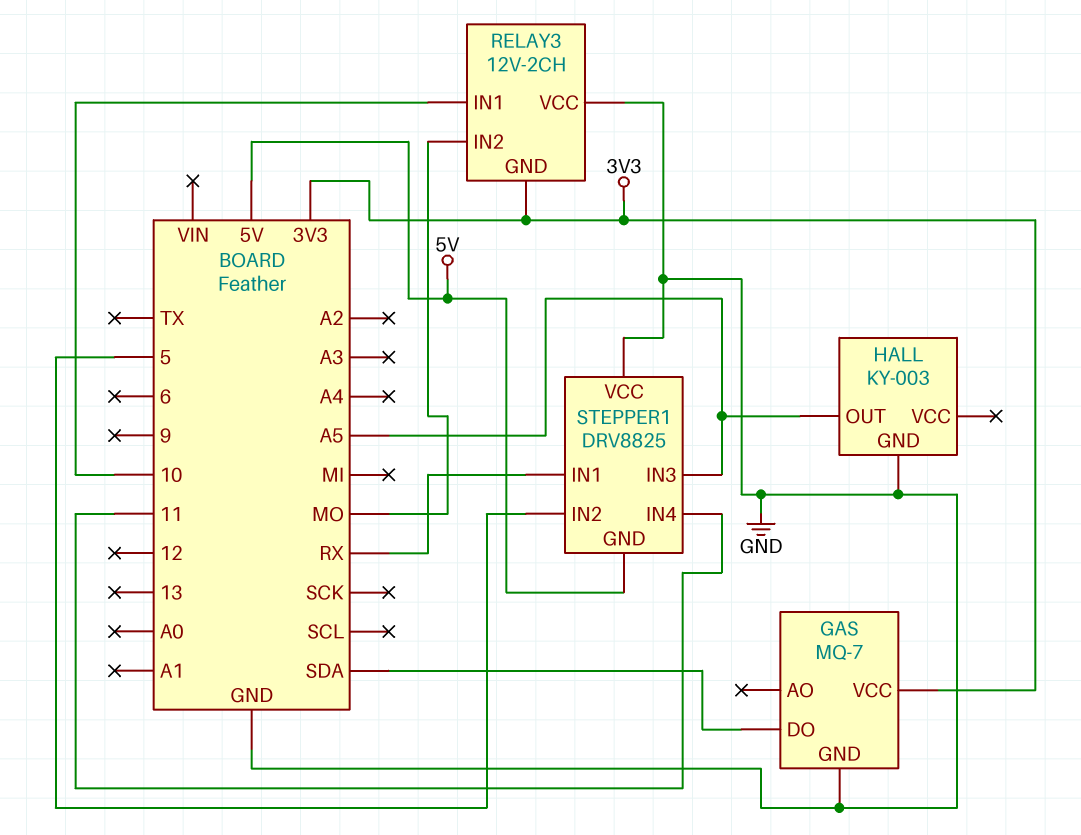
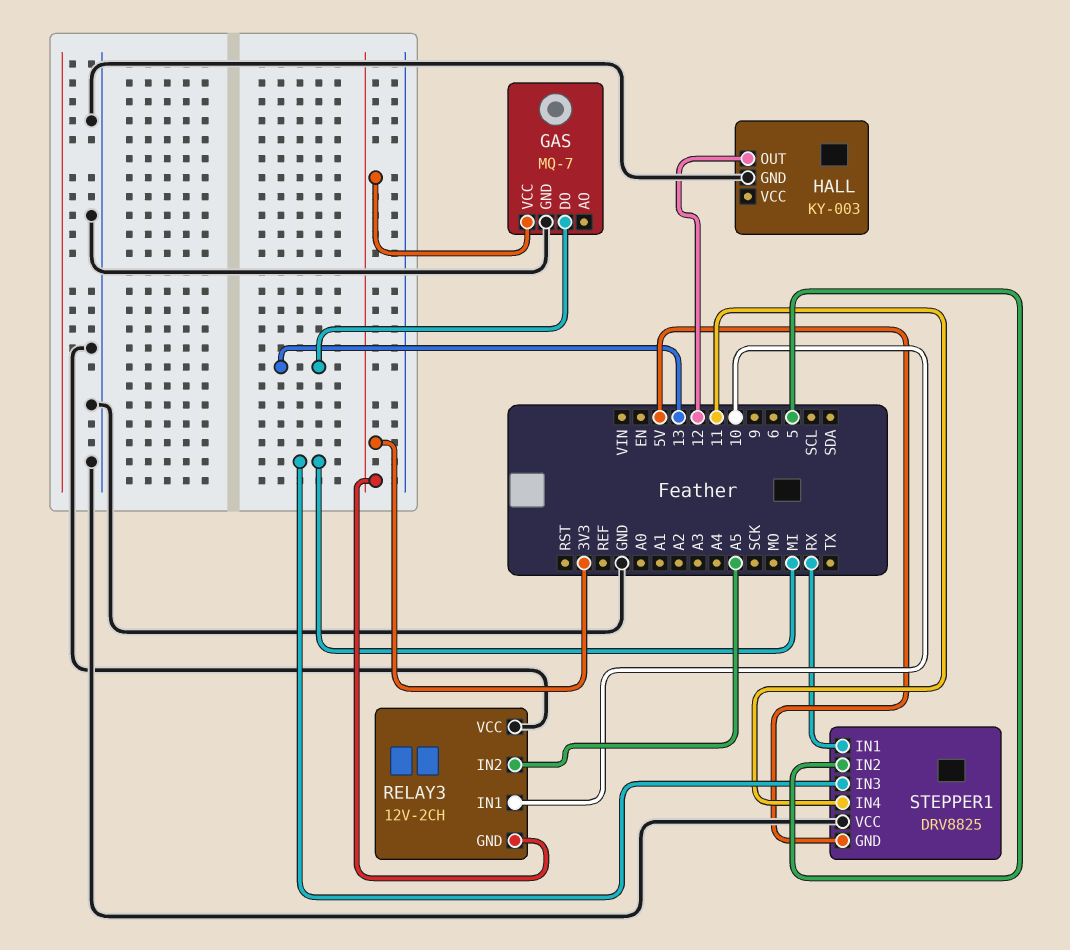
GAS pin DO: SDA -> 13
HALL pin OUT: A5 -> 12
RELAY3 pin IN2: MO -> A5
STEPPER1 pin IN3: A5 -> MI

